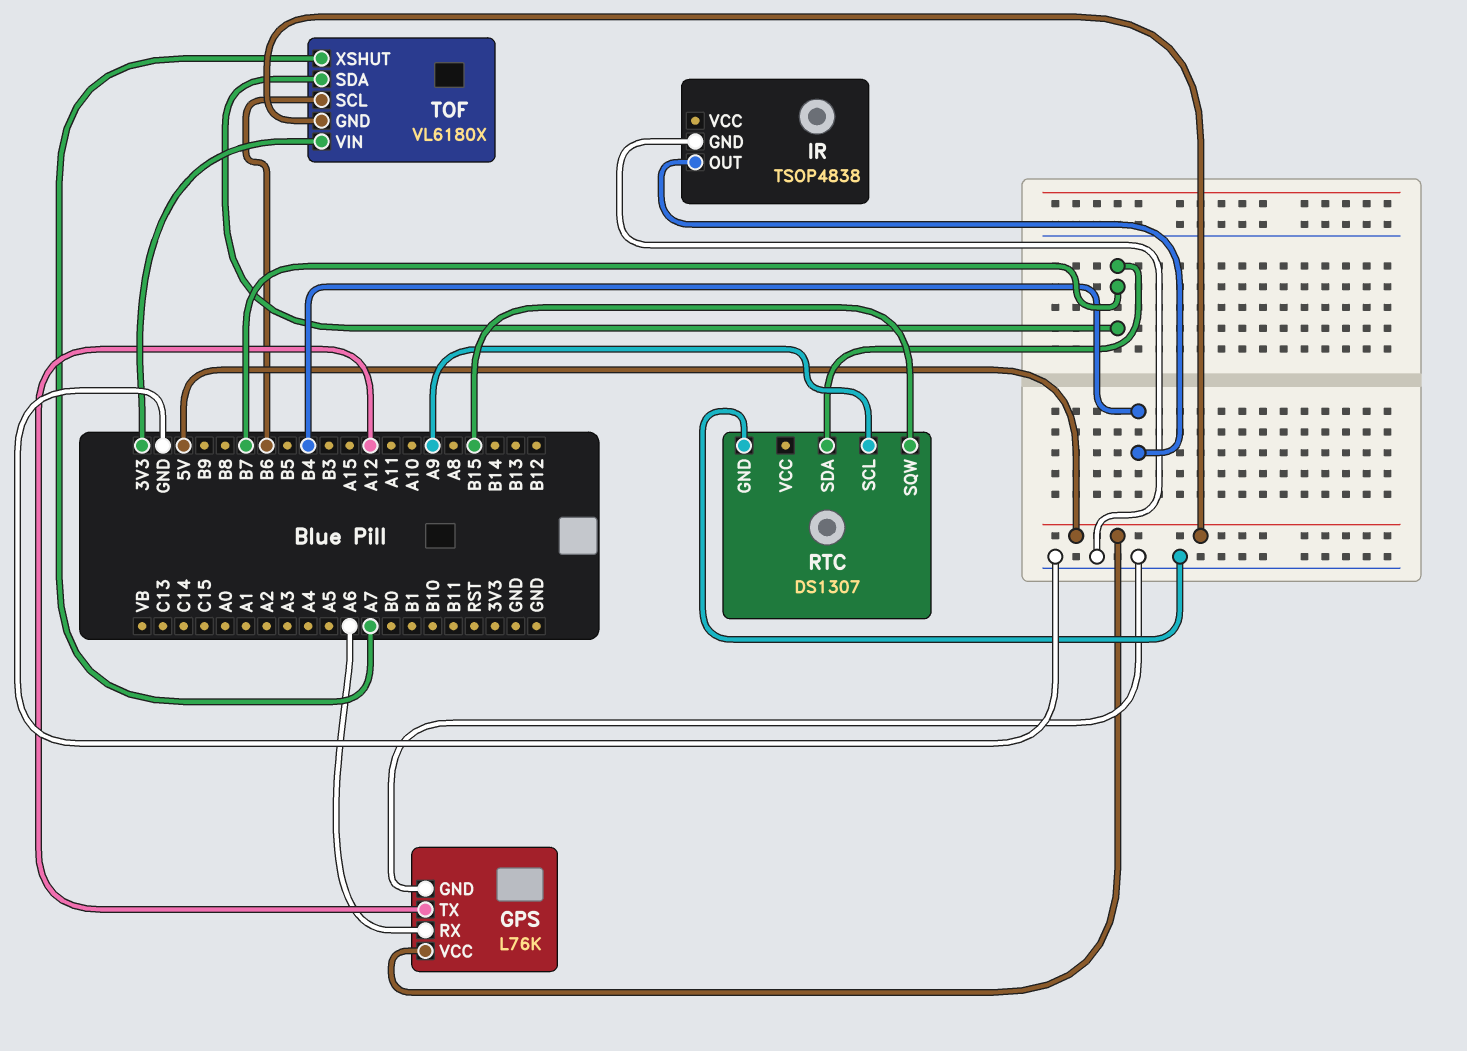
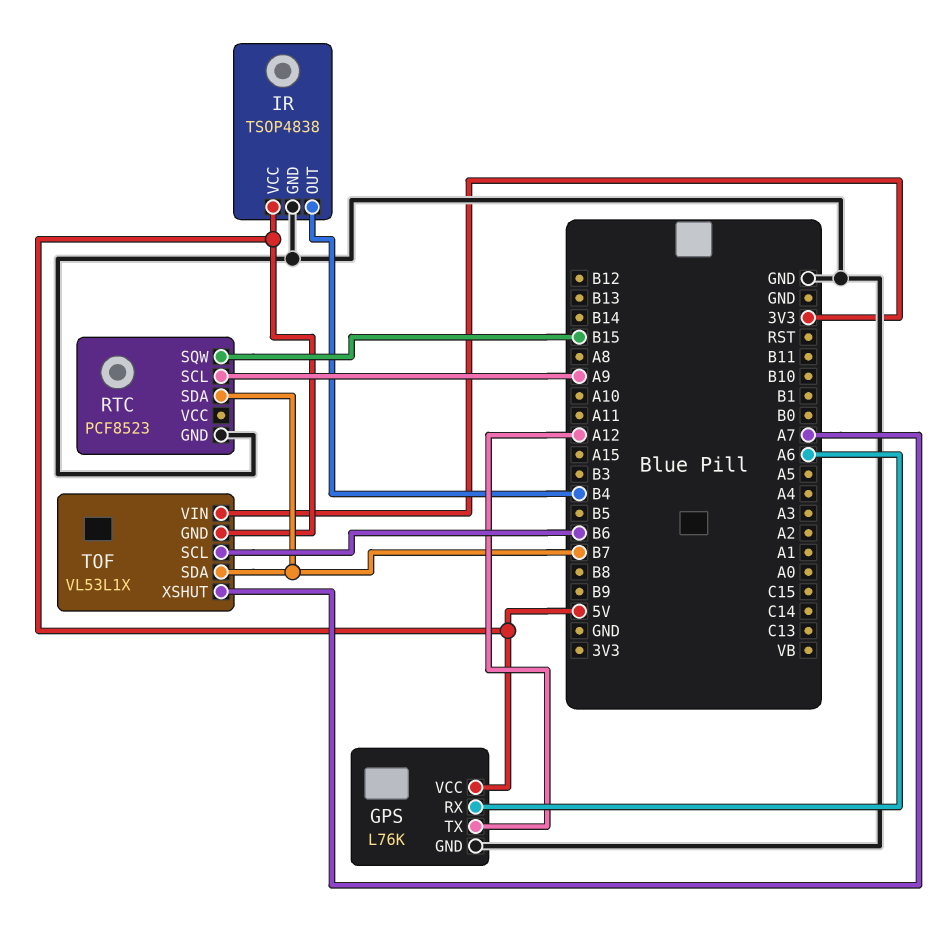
IR pin VCC: none -> 5V
RTC: DS1307 -> PCF8523
TOF: VL6180X -> VL53L1X

